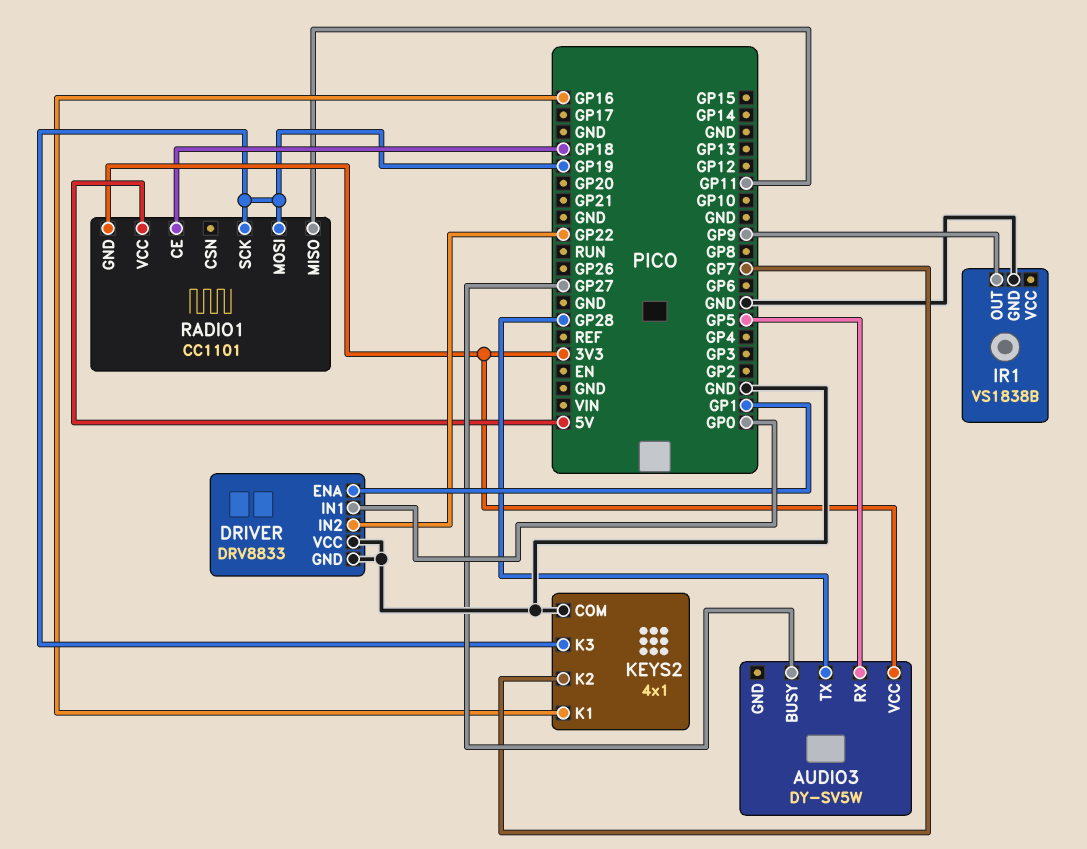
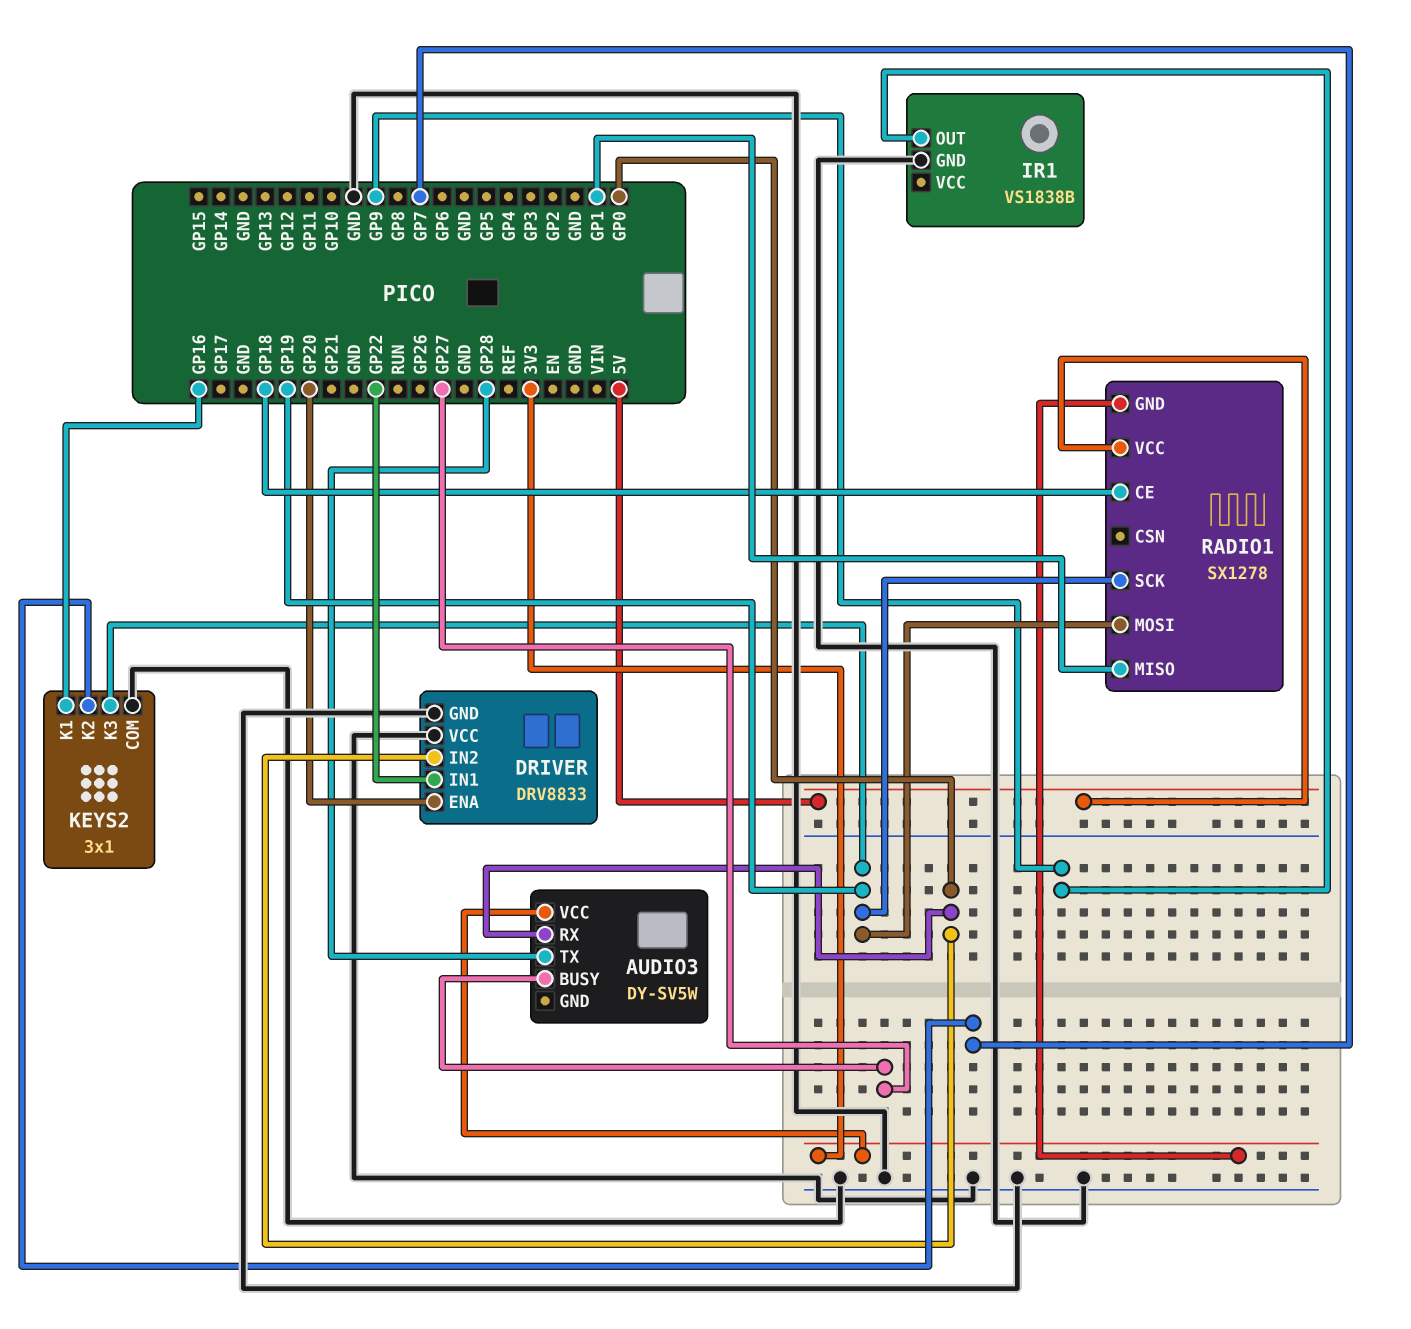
AUDIO3 pin RX: GP5 -> GP0
DRIVER pin ENA: GP1 -> GP20
DRIVER pin IN1: GP0 -> GP22
DRIVER pin IN2: GP22 -> GP0
KEYS2: 4x1 -> 3x1
RADIO1: CC1101 -> SX1278
RADIO1 pin MISO: GP11 -> GP1

